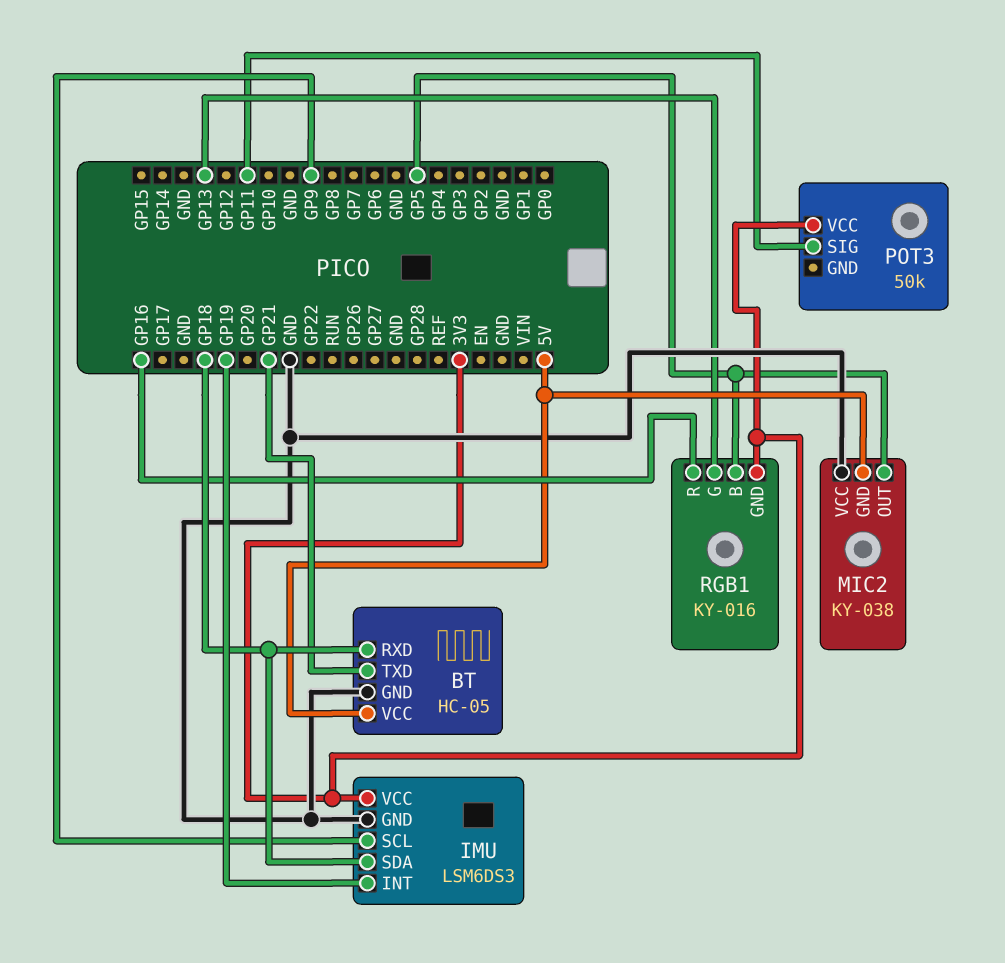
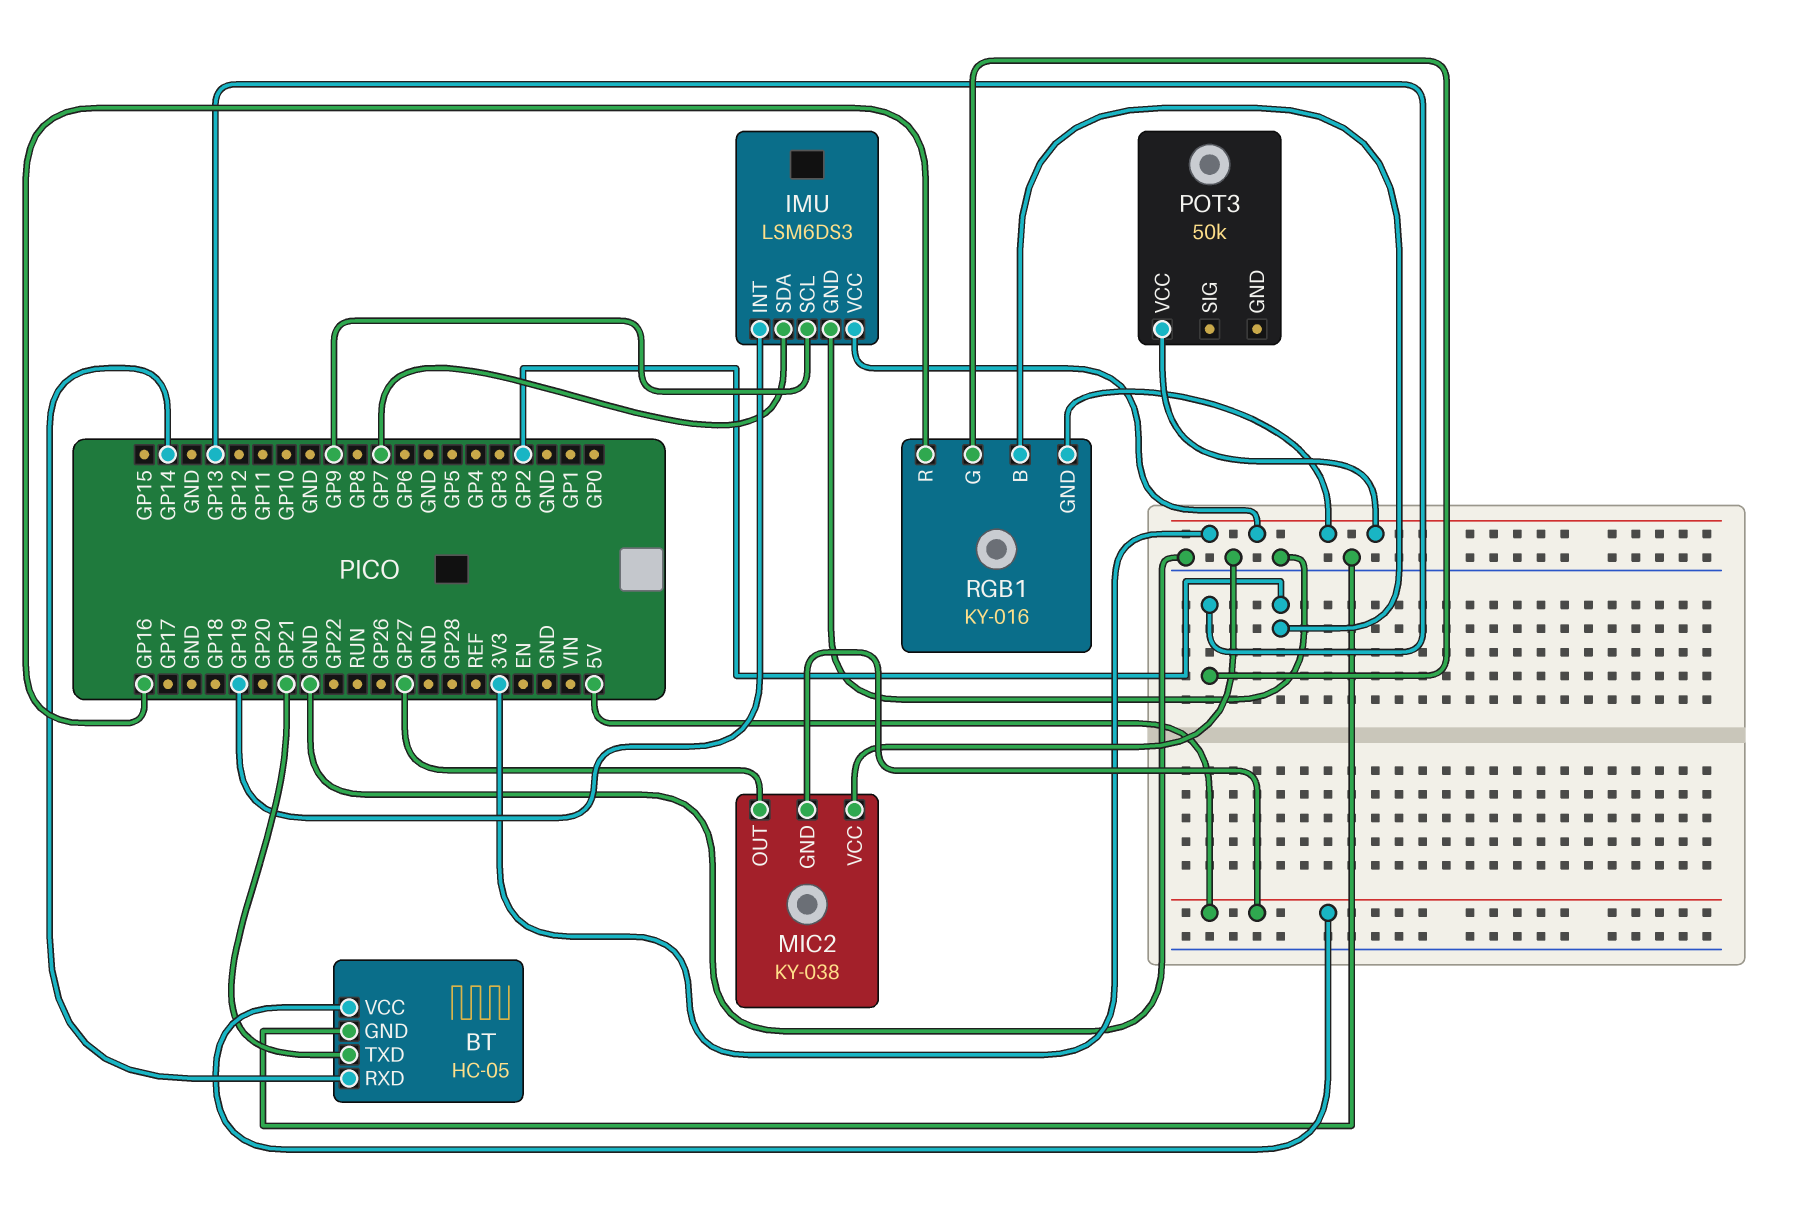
BT pin RXD: GP18 -> GP14
IMU pin SDA: GP18 -> GP7
MIC2 pin OUT: GP5 -> GP27
POT3 pin SIG: GP11 -> none
RGB1 pin B: GP5 -> GP2

